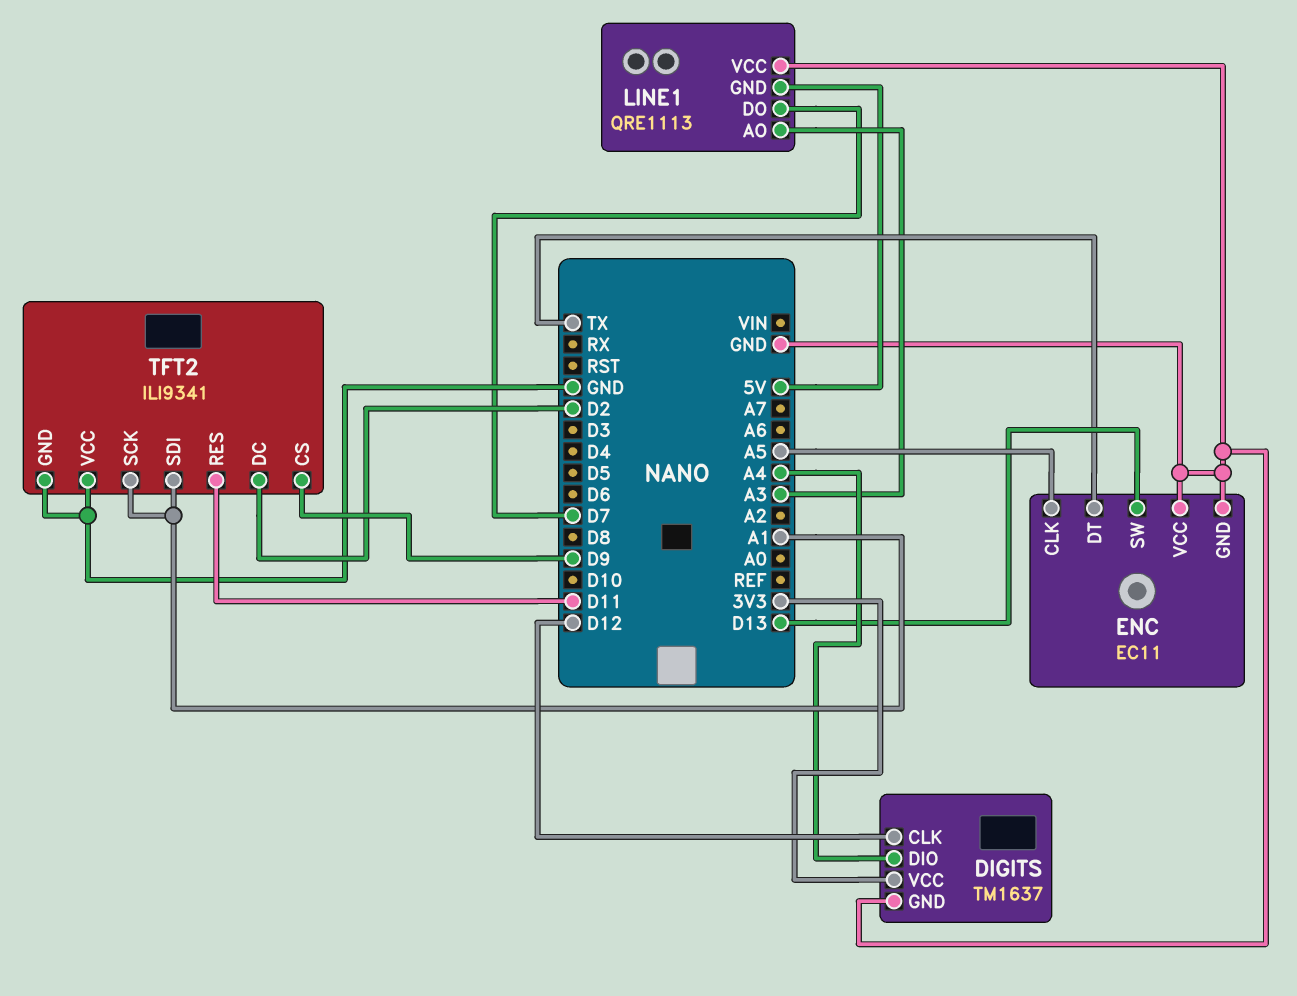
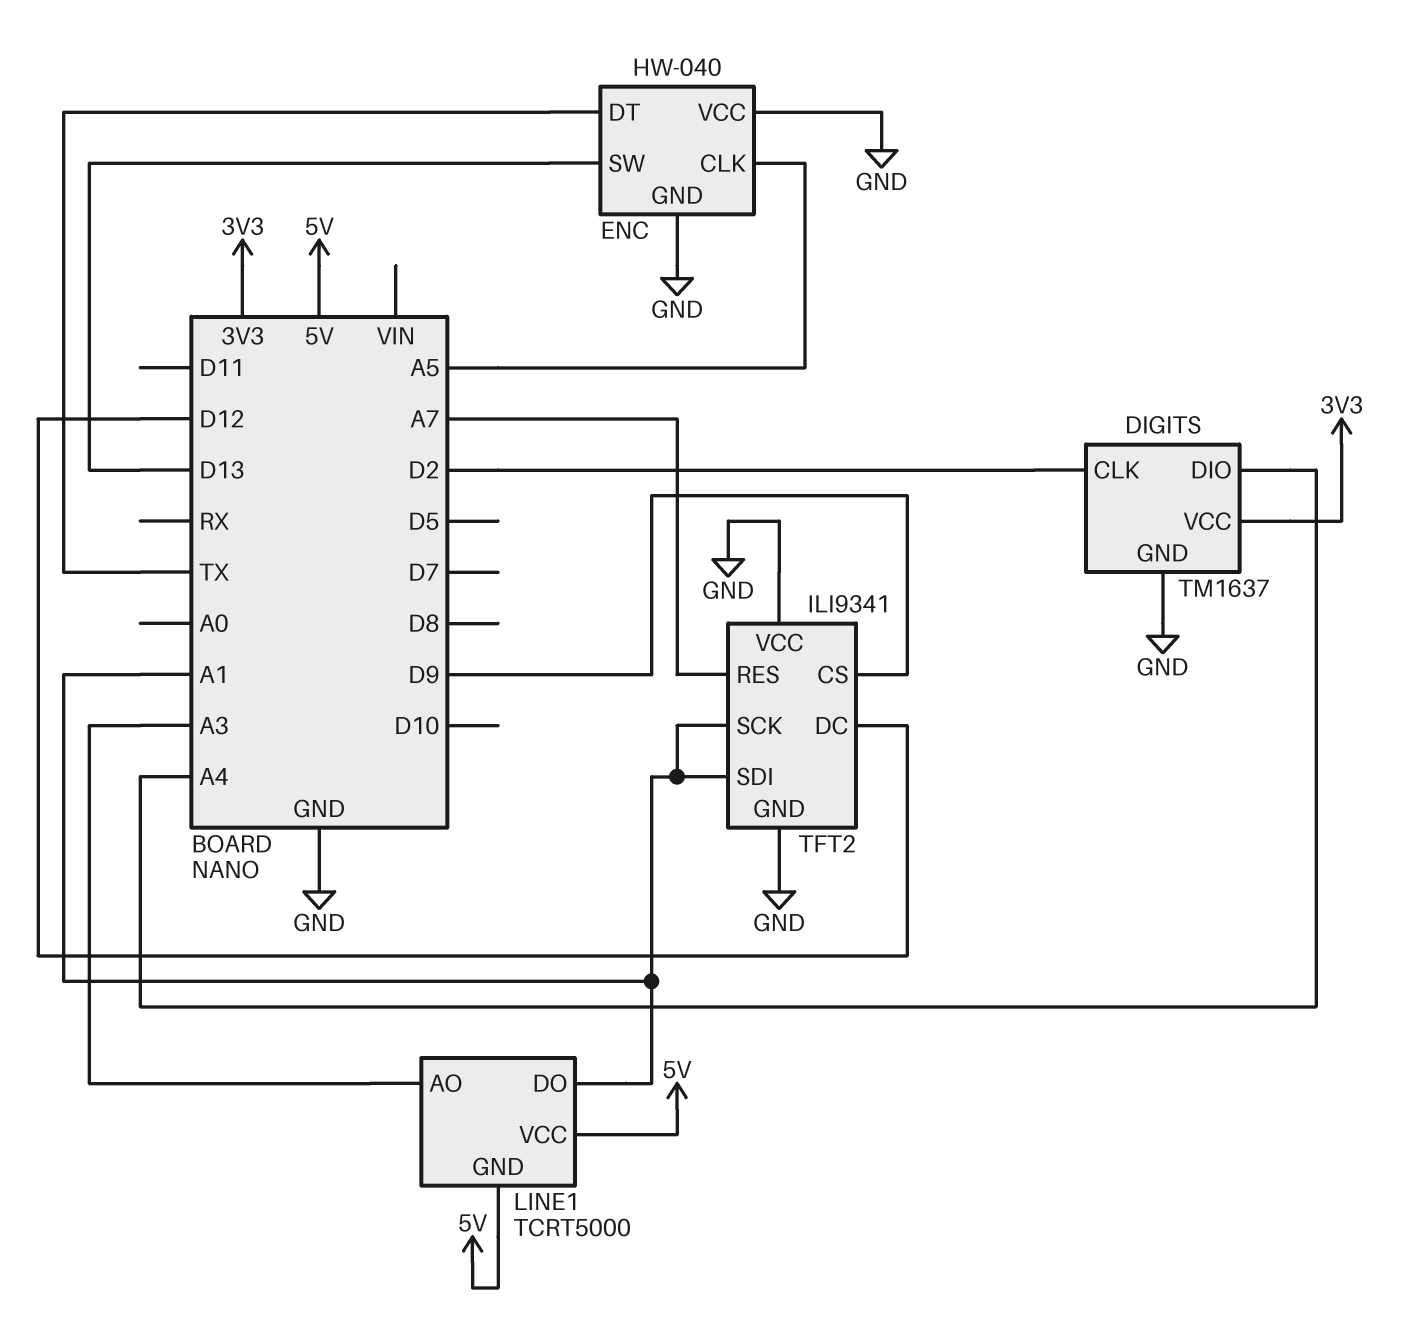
DIGITS pin CLK: D12 -> D2
ENC: EC11 -> HW-040
LINE1: QRE1113 -> TCRT5000
LINE1 pin DO: D7 -> A1
LINE1 pin VCC: GND -> 5V
TFT2 pin DC: D2 -> D12
TFT2 pin RES: D11 -> A7

